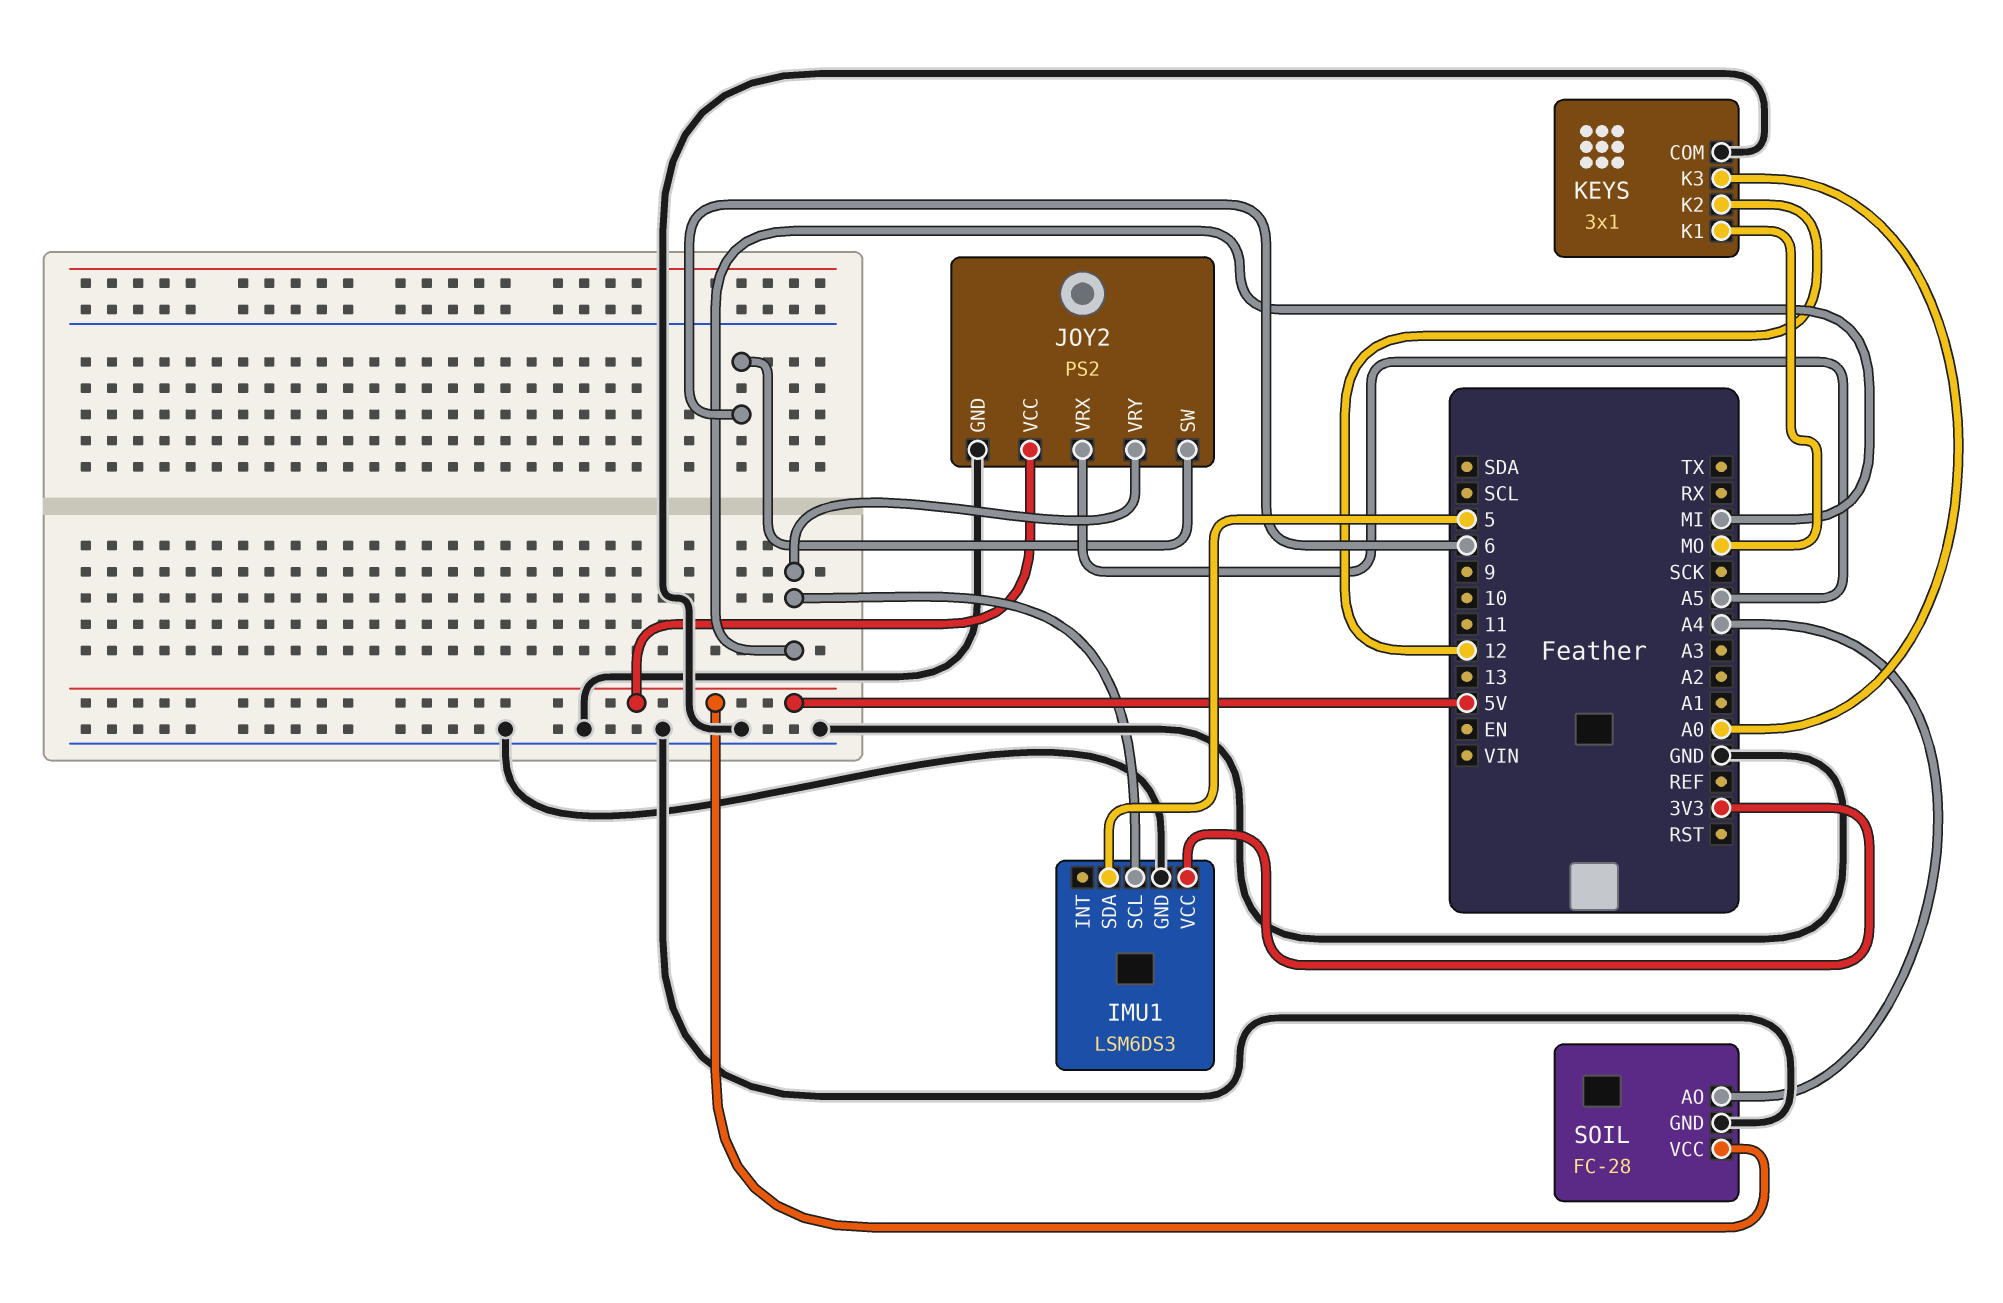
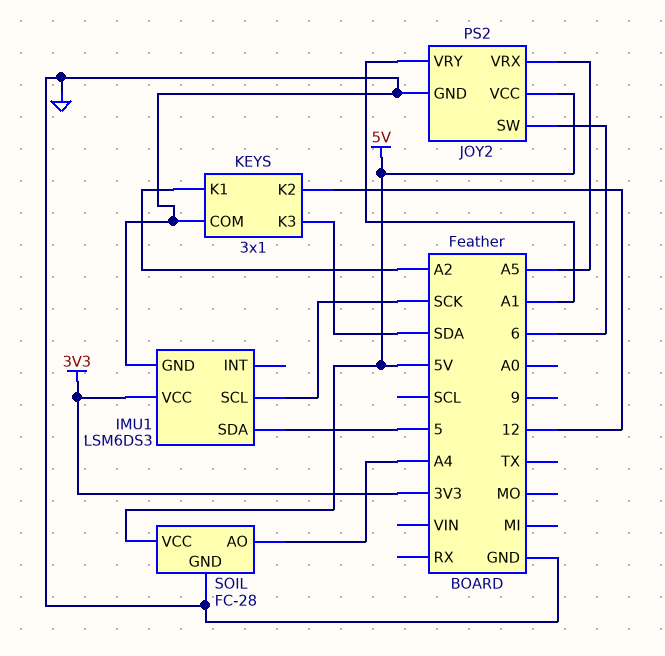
IMU1 pin SCL: MI -> SCK
JOY2 pin VRY: MI -> A1
KEYS pin K1: MO -> A2
KEYS pin K3: A0 -> SDA

